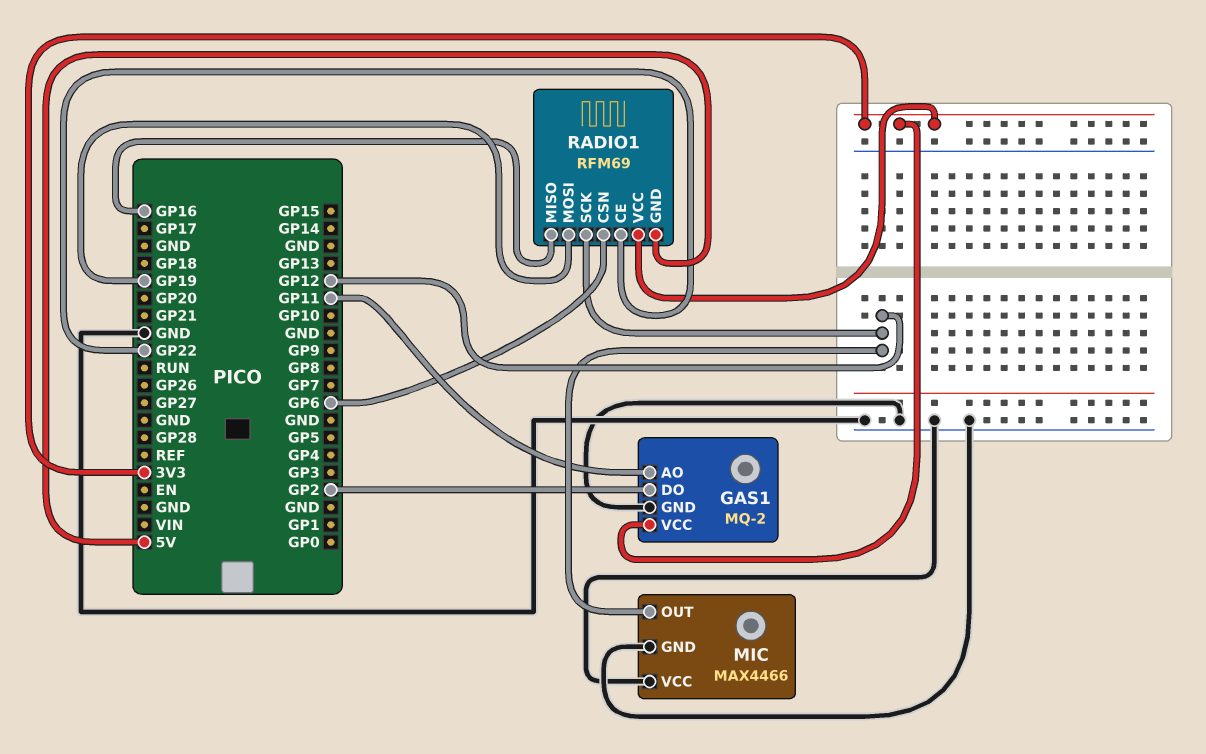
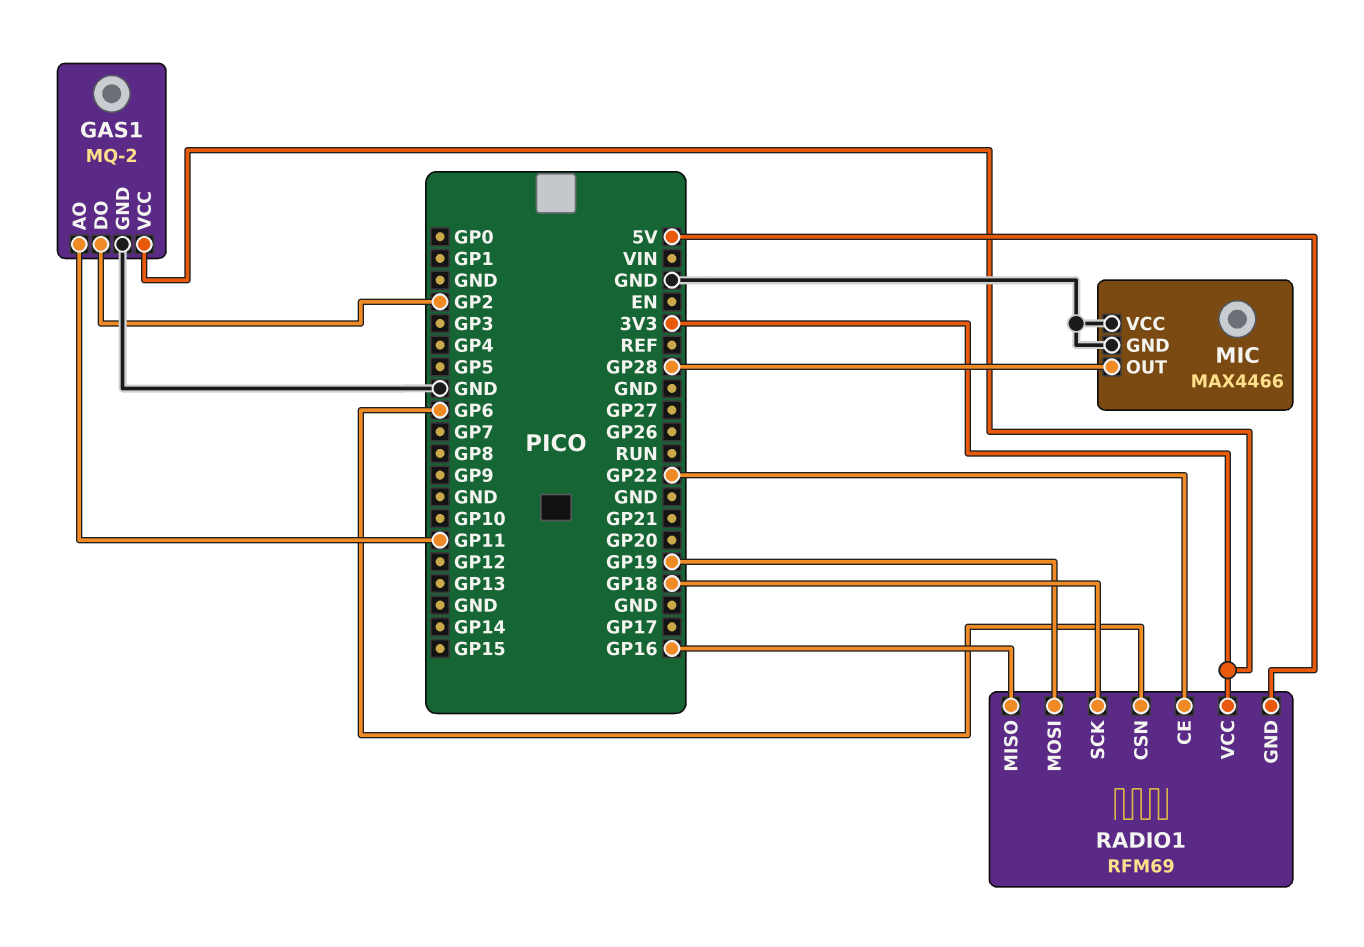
MIC pin OUT: GP12 -> GP28
RADIO1 pin SCK: GP12 -> GP18

